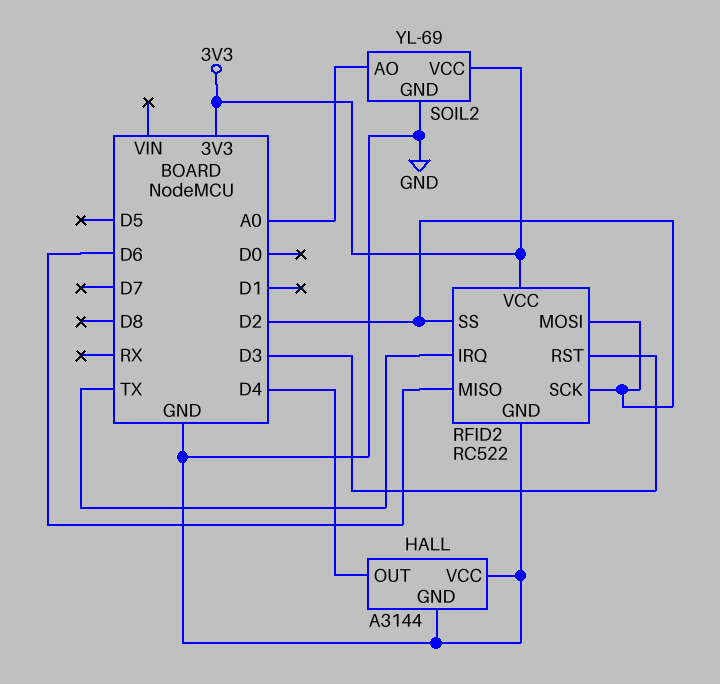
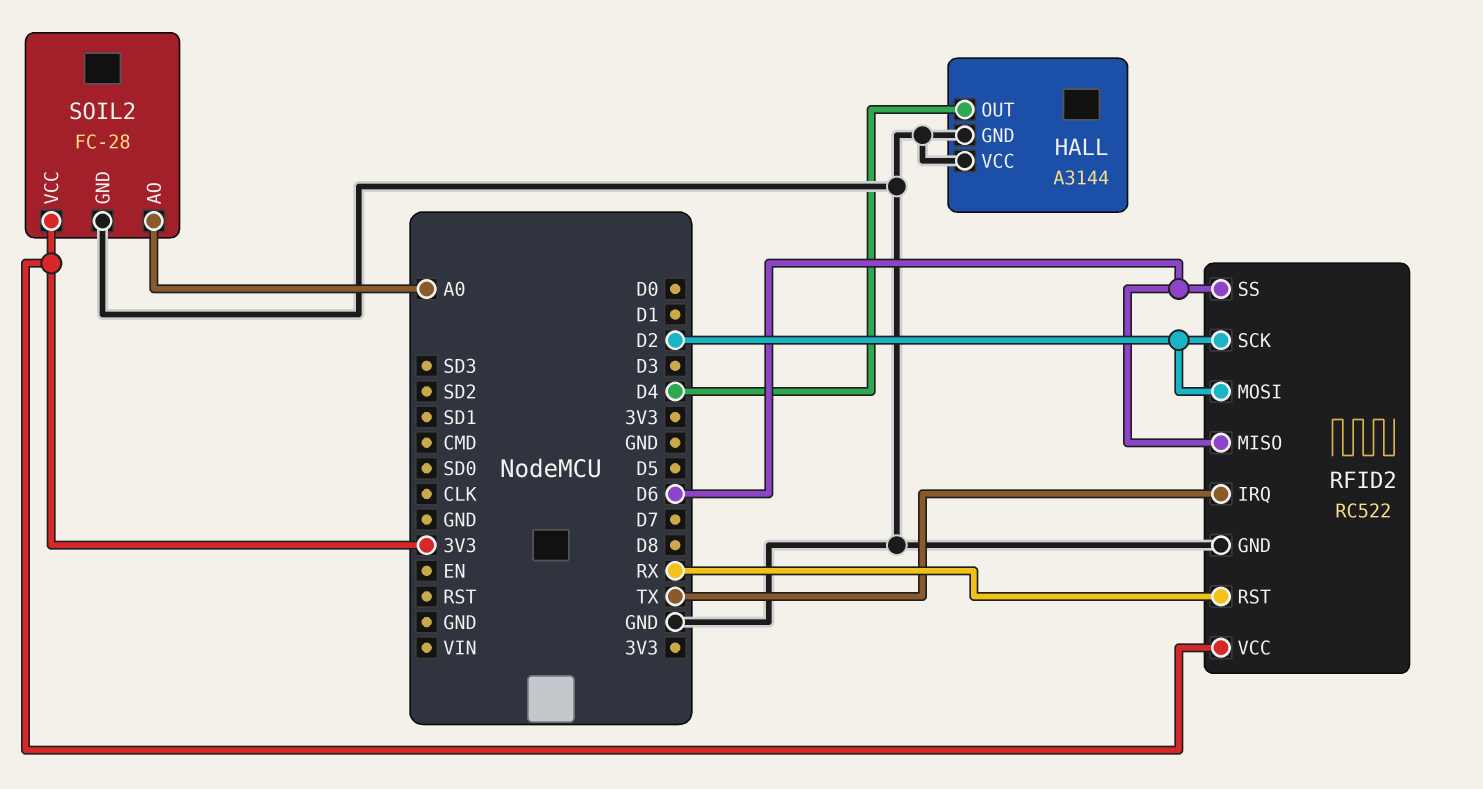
RFID2 pin RST: D3 -> RX
RFID2 pin SS: D2 -> D6
SOIL2: YL-69 -> FC-28

